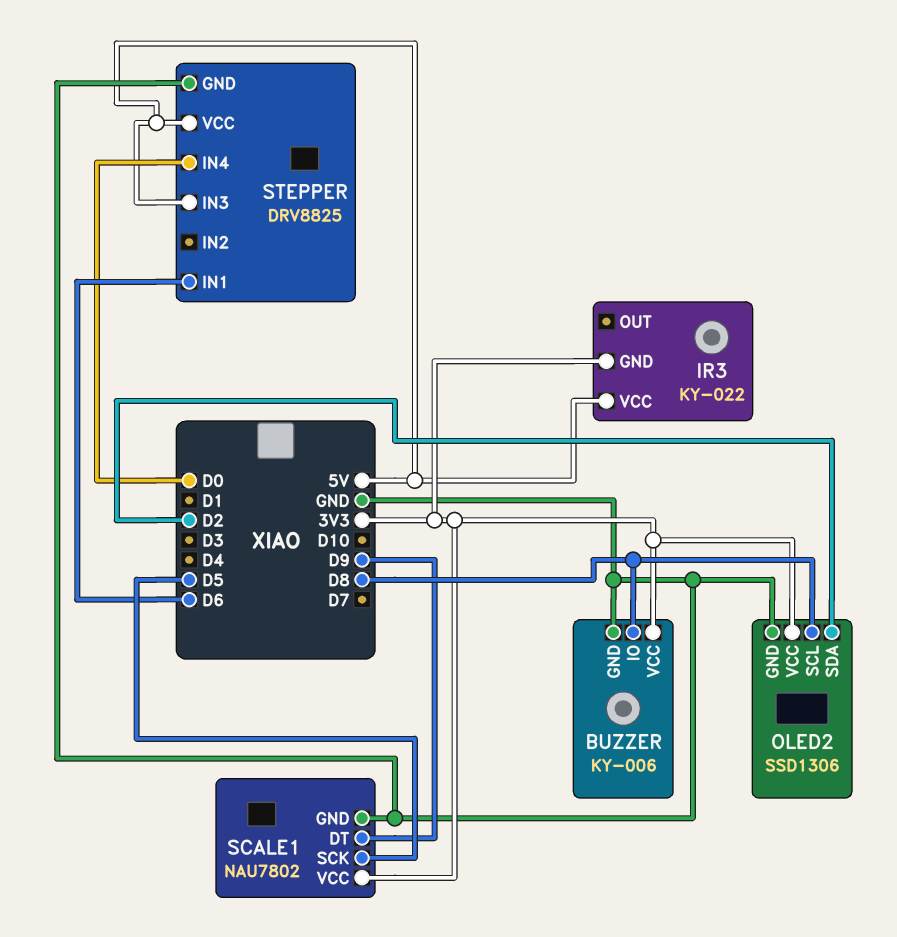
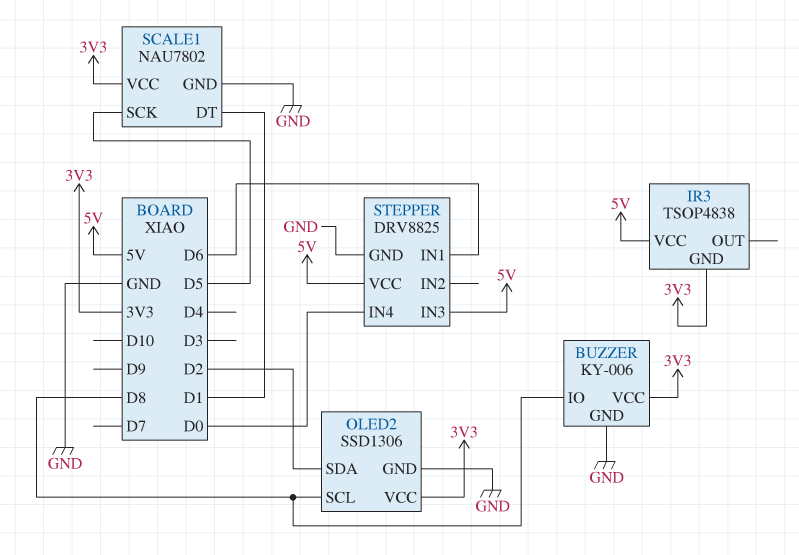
IR3: KY-022 -> TSOP4838
SCALE1 pin DT: D9 -> D1

